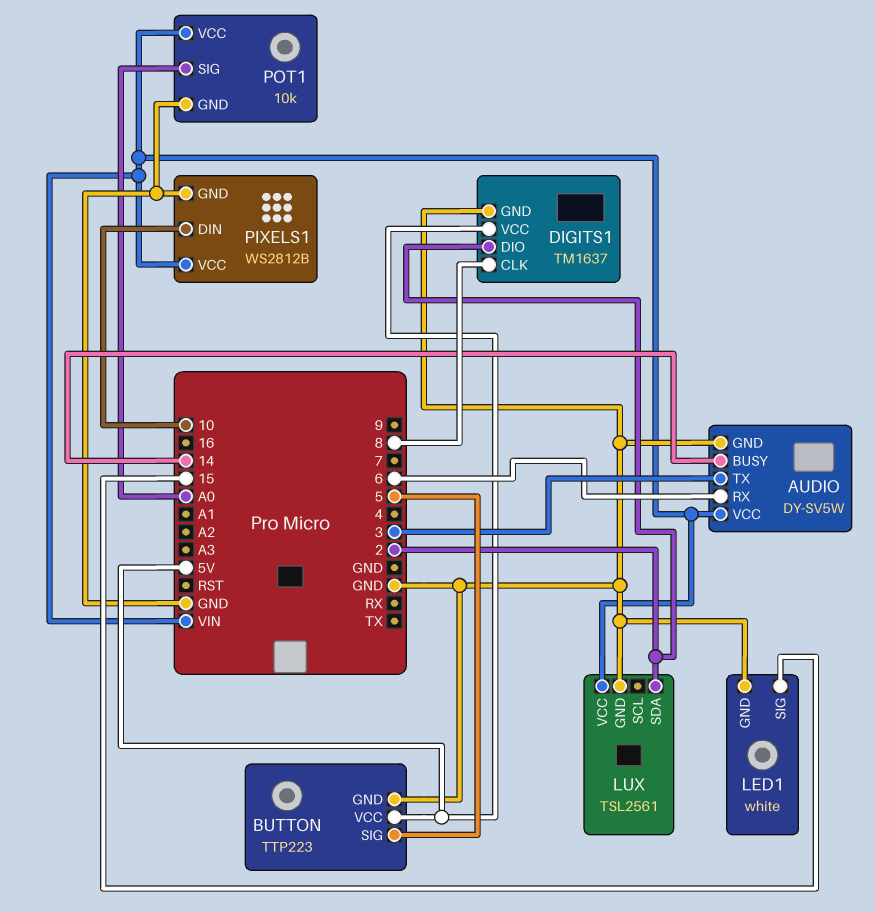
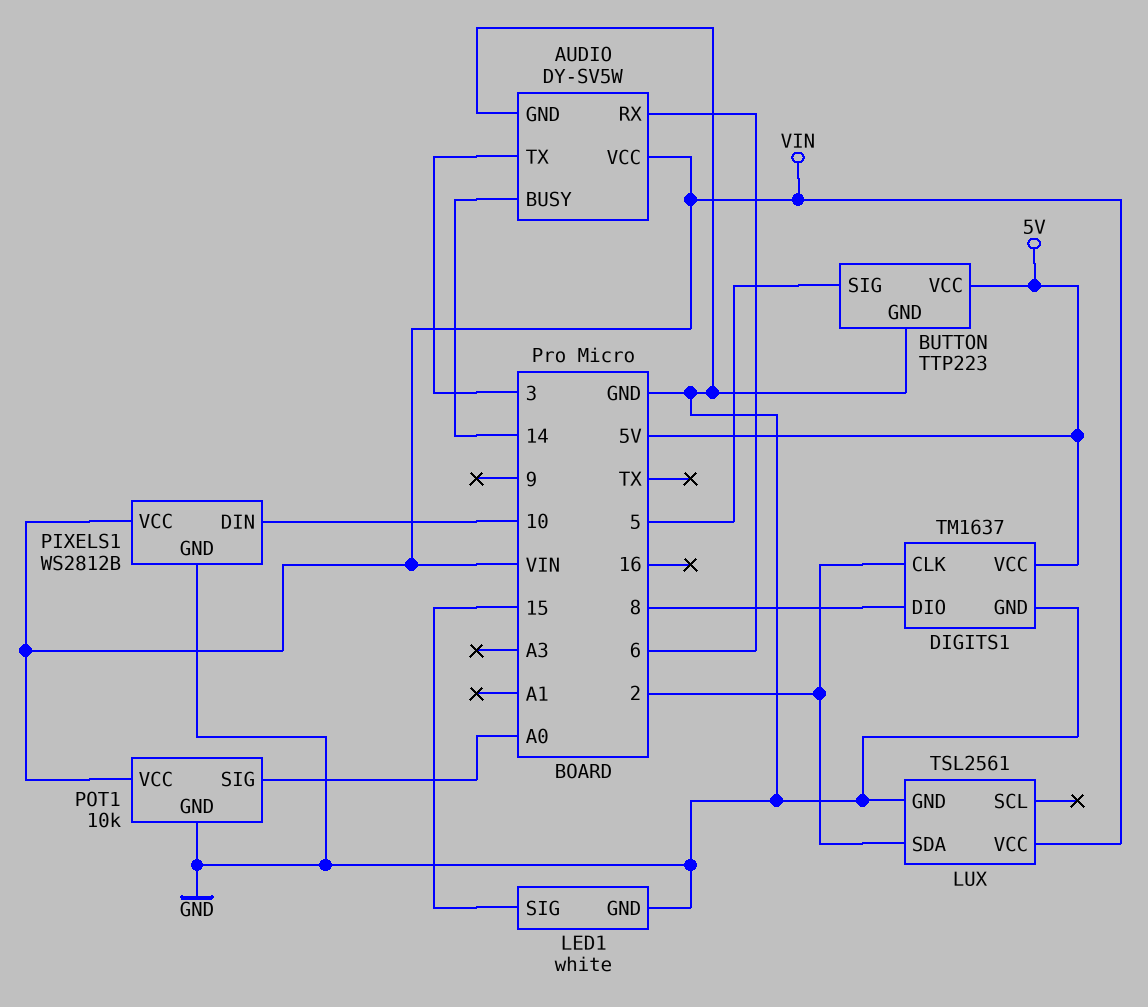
DIGITS1 pin CLK: 8 -> 2
DIGITS1 pin DIO: 2 -> 8

